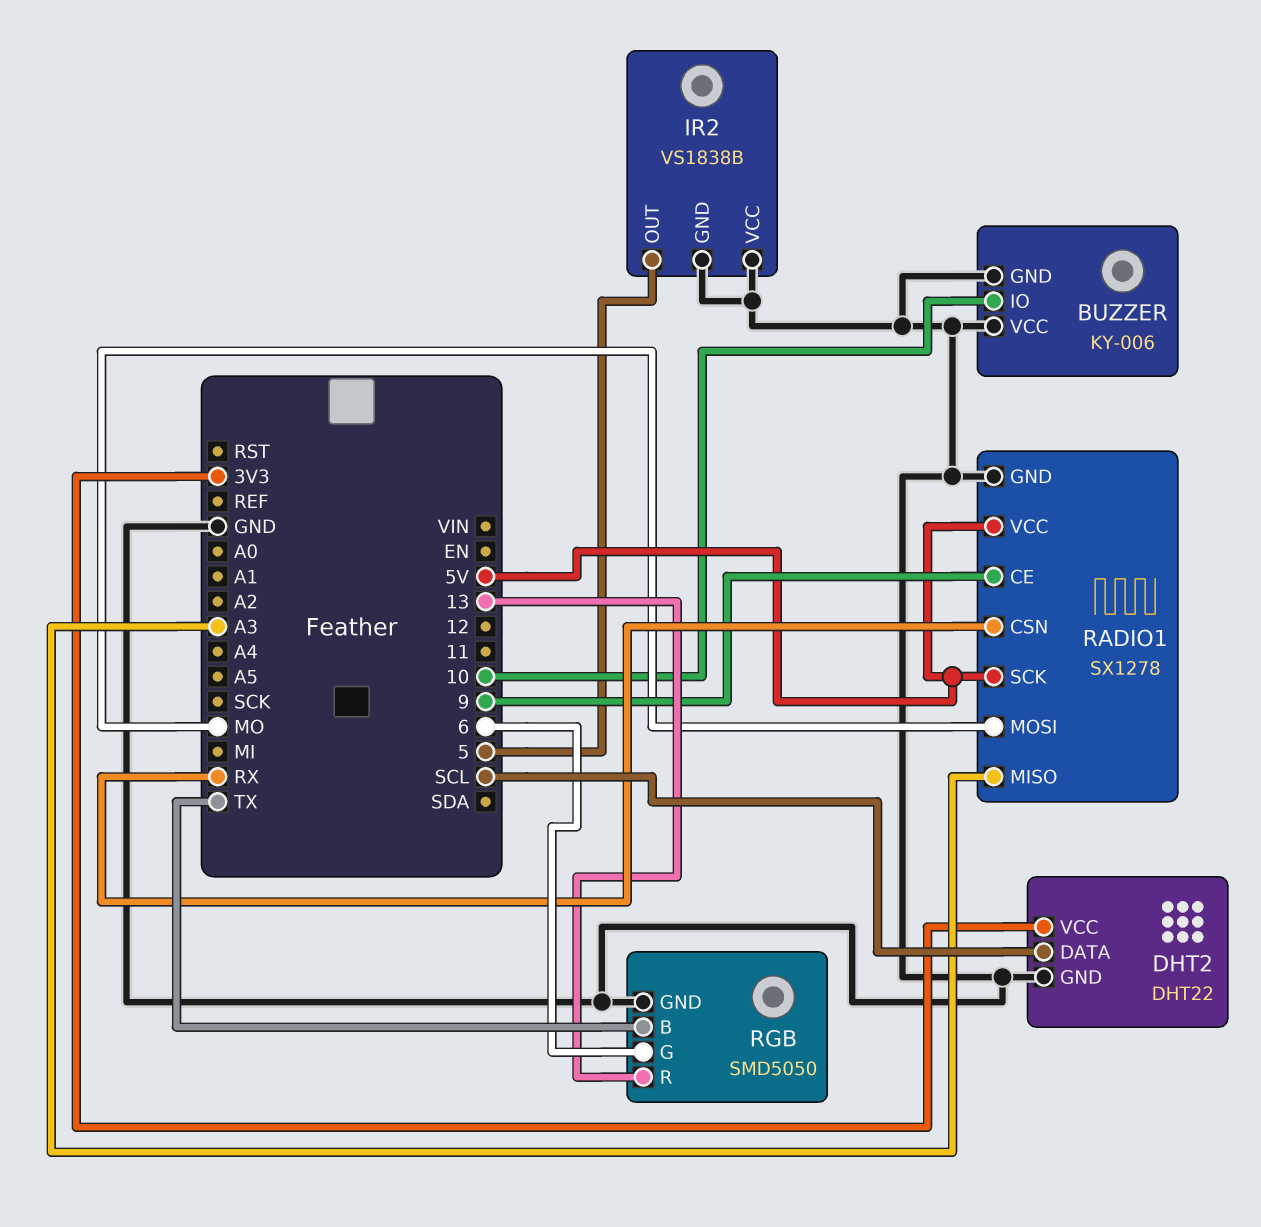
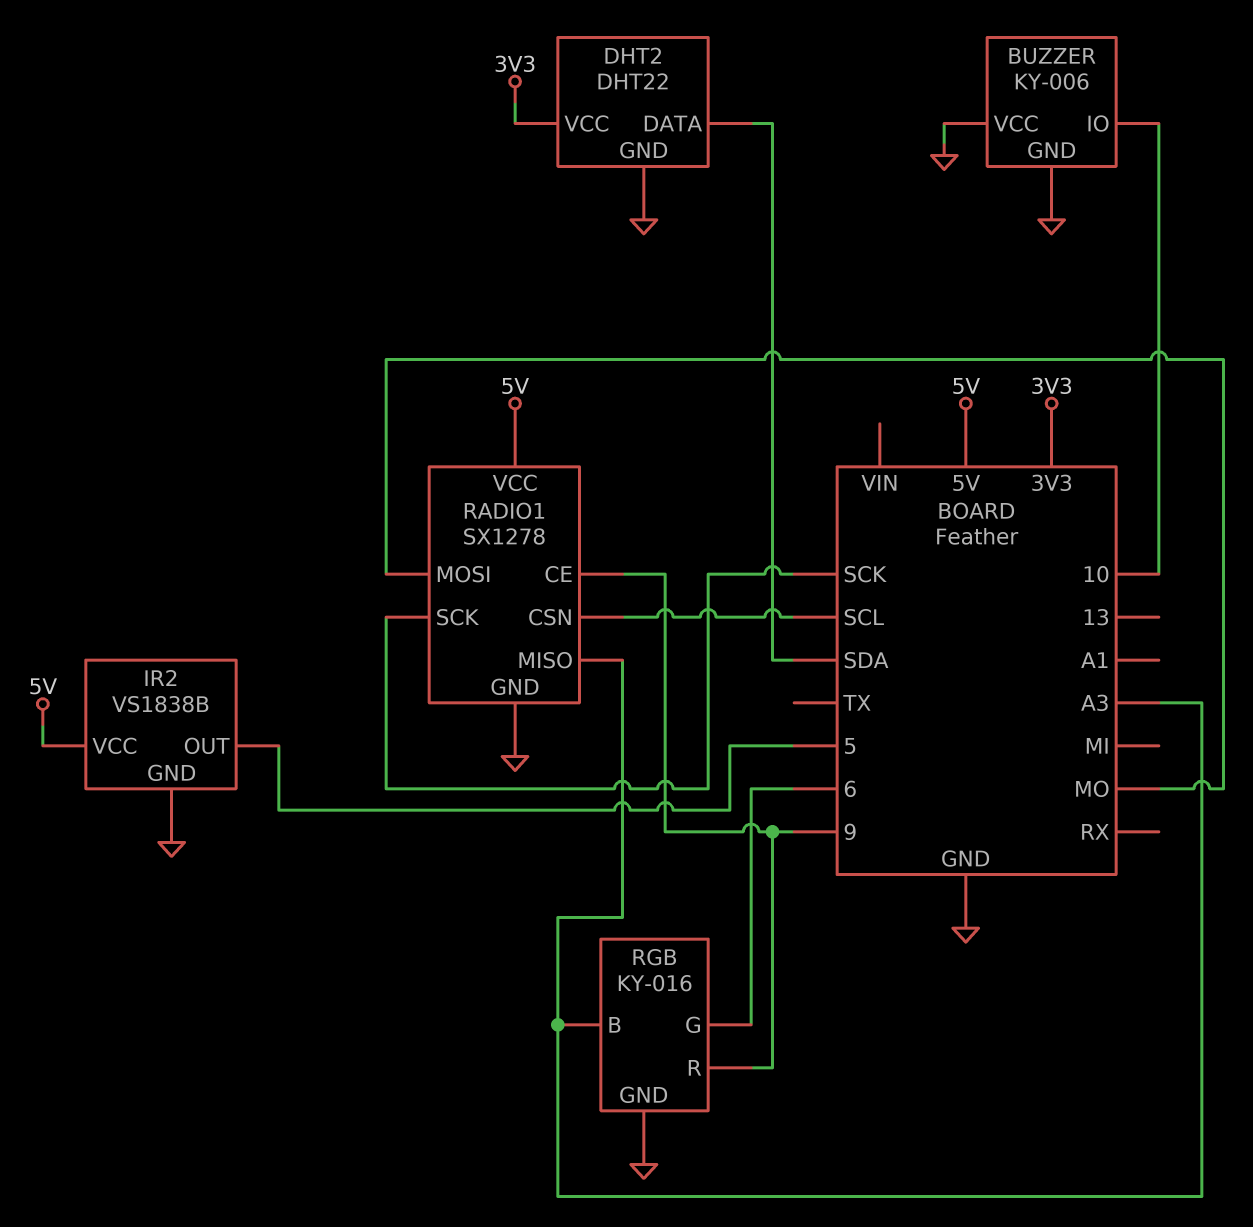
DHT2 pin DATA: SCL -> SDA
IR2 pin VCC: GND -> 5V
RADIO1 pin CSN: RX -> SCL
RADIO1 pin SCK: 5V -> SCK
RGB: SMD5050 -> KY-016
RGB pin B: TX -> A3
RGB pin R: 13 -> 9

